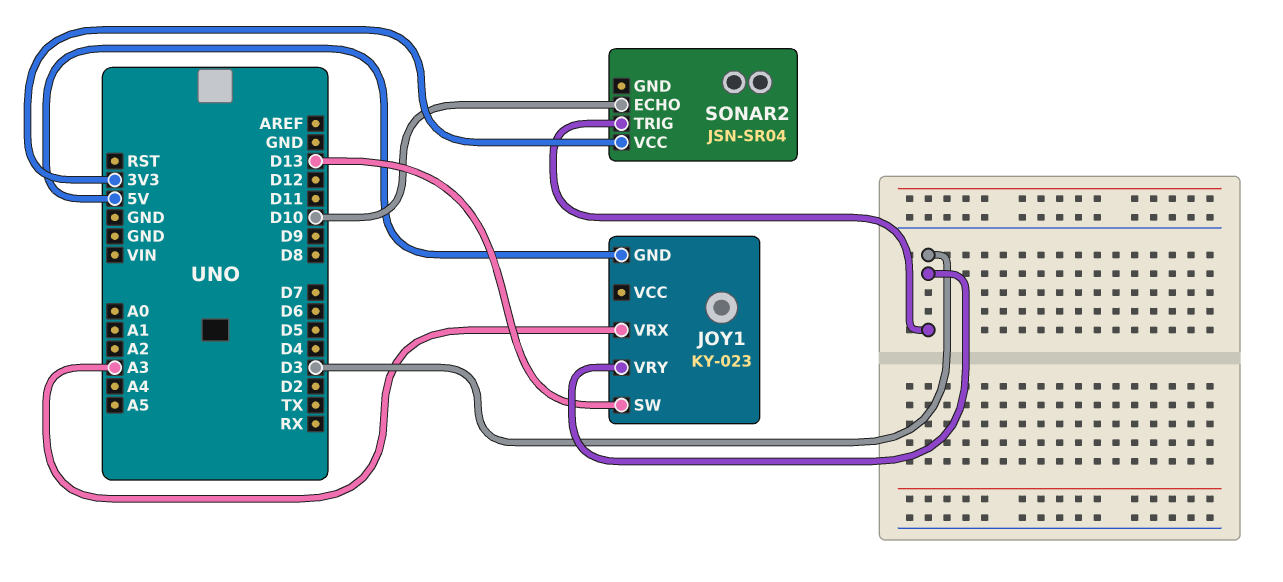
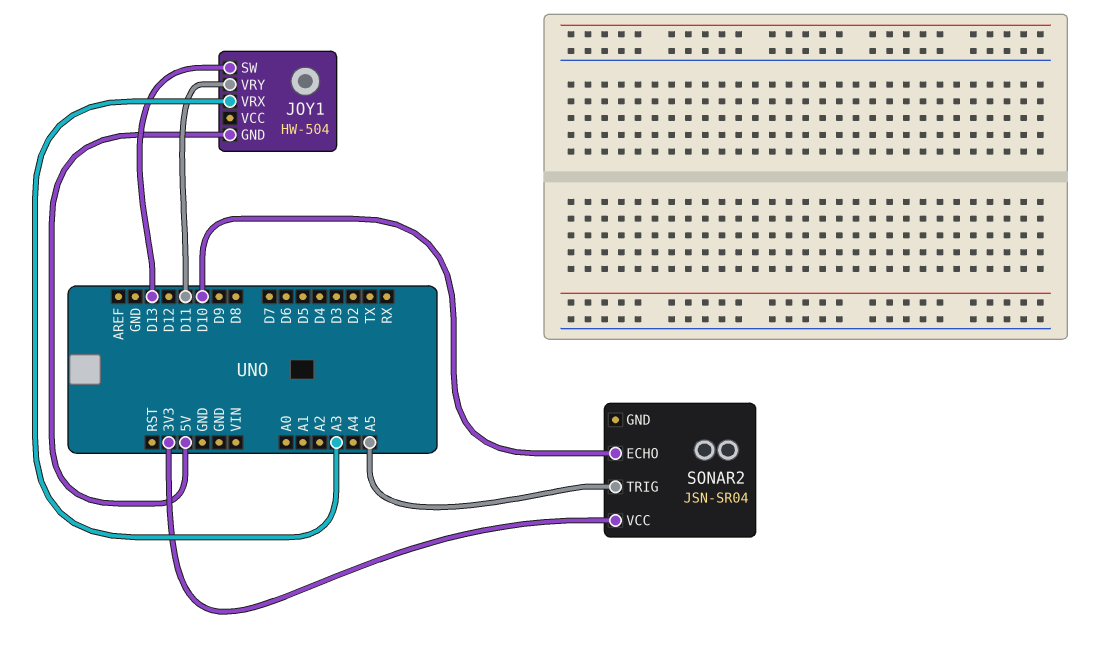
JOY1: KY-023 -> HW-504
JOY1 pin VRY: D3 -> D11
SONAR2 pin TRIG: D3 -> A5

